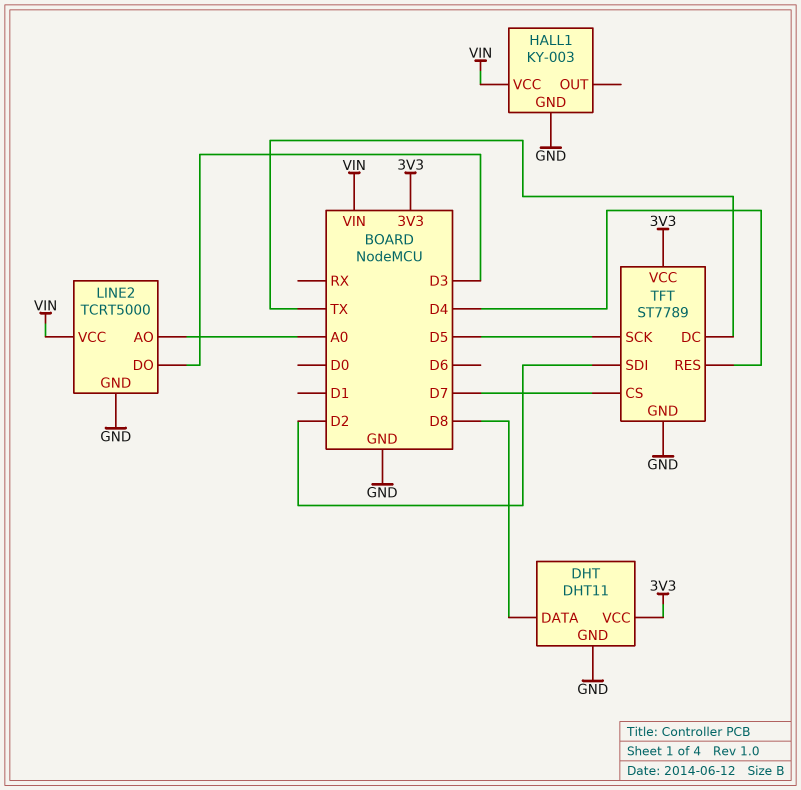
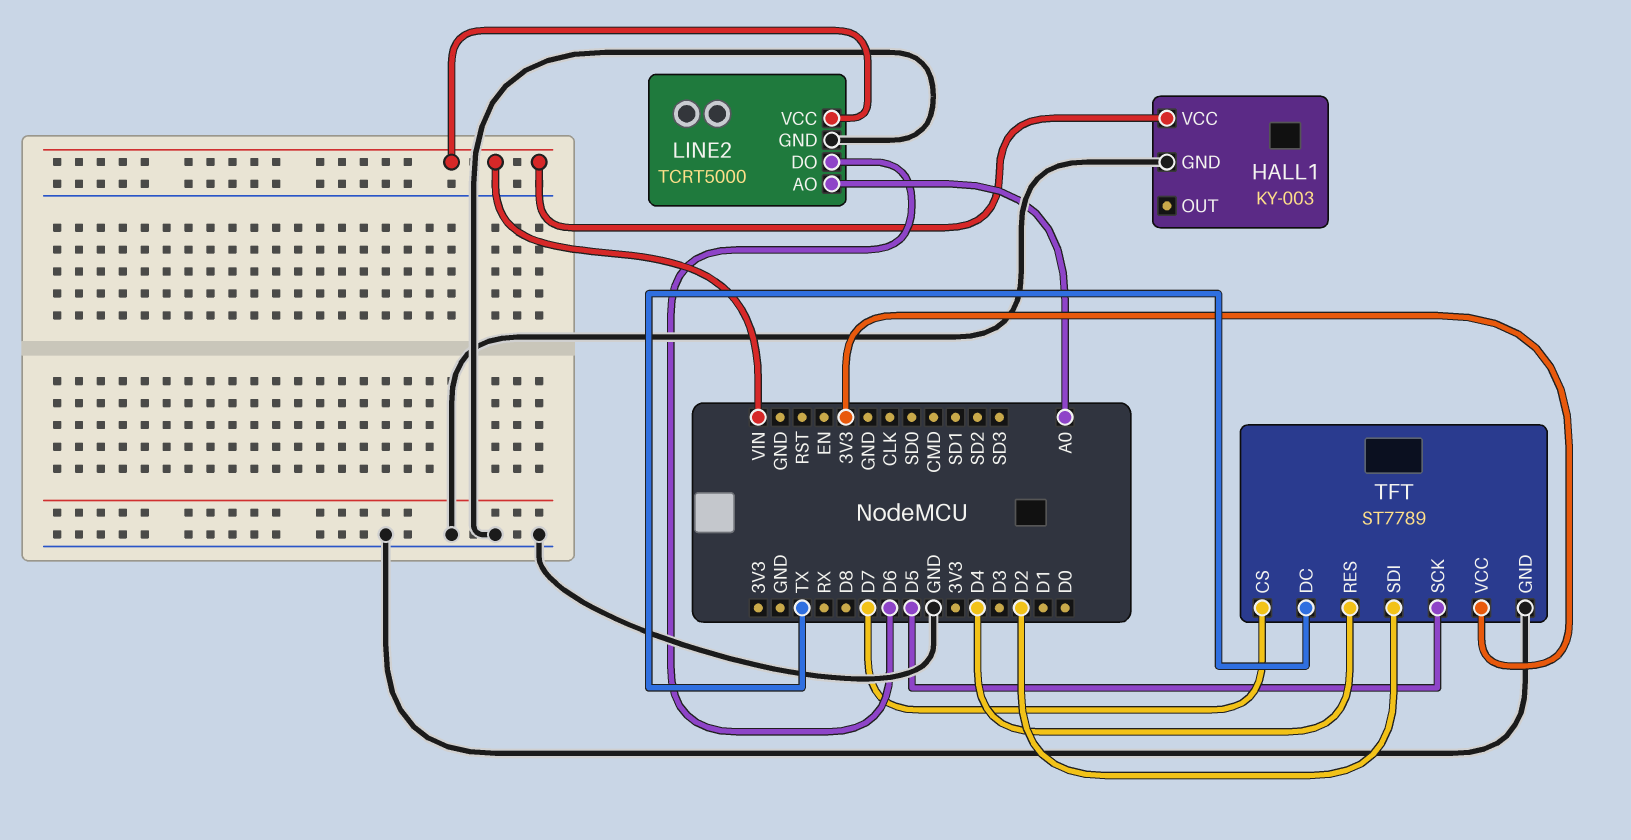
DHT: DHT11 -> none
DHT pin DATA: D8 -> none
DHT pin GND: GND -> none
DHT pin VCC: 3V3 -> none
LINE2 pin DO: D3 -> D6

